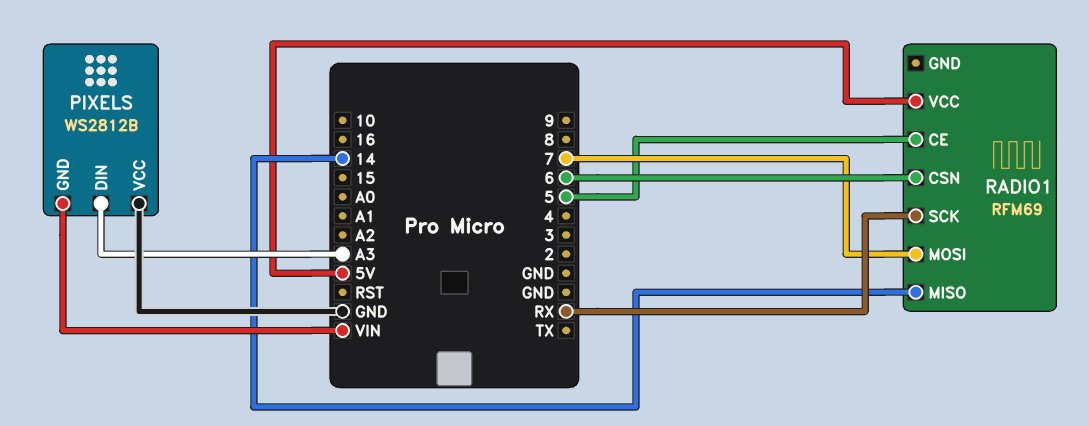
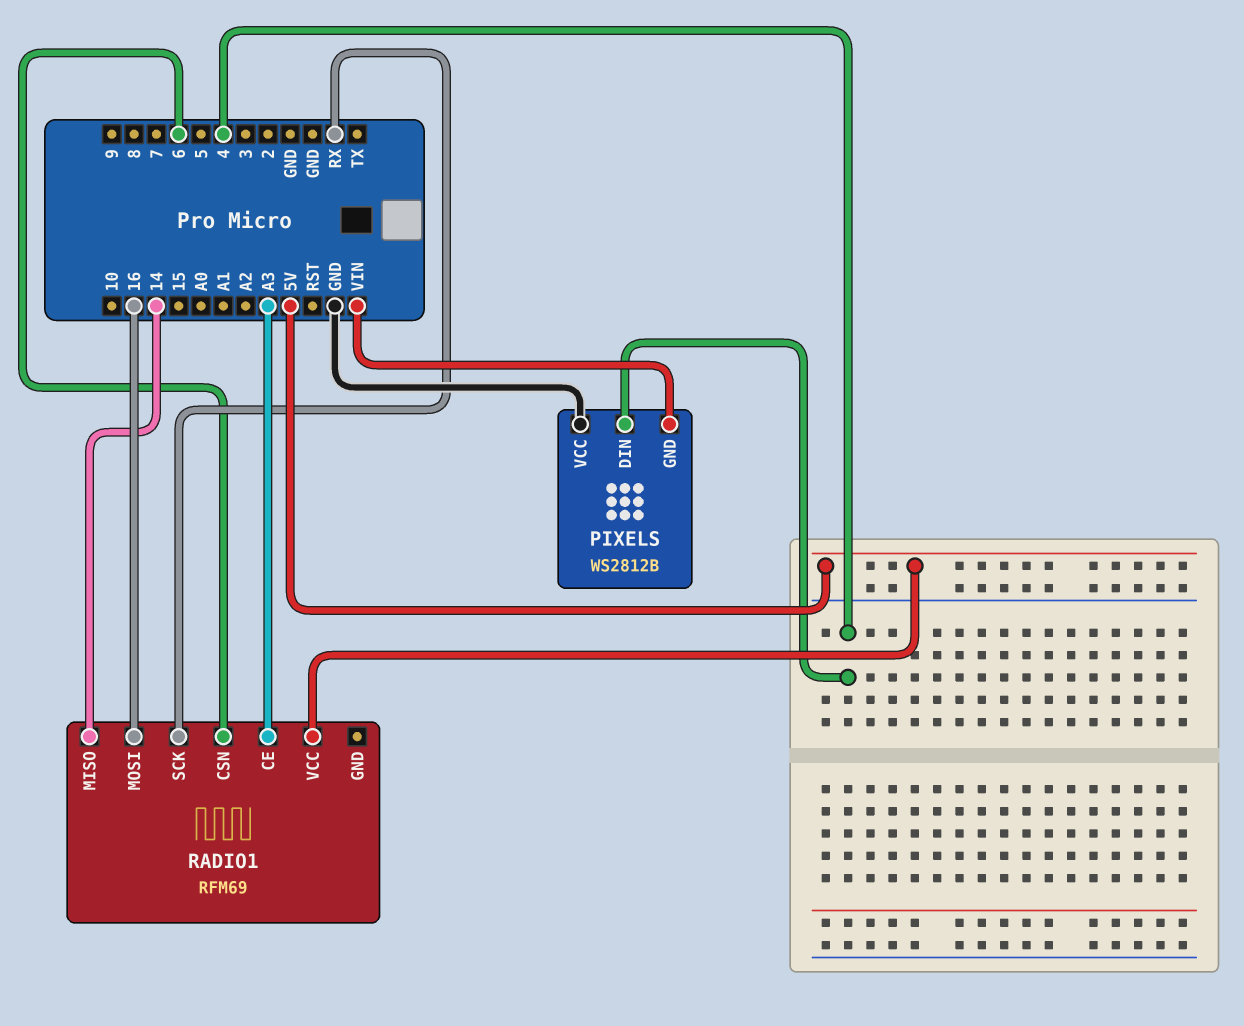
PIXELS pin DIN: A3 -> 4
RADIO1 pin CE: 5 -> A3
RADIO1 pin MOSI: 7 -> 16

